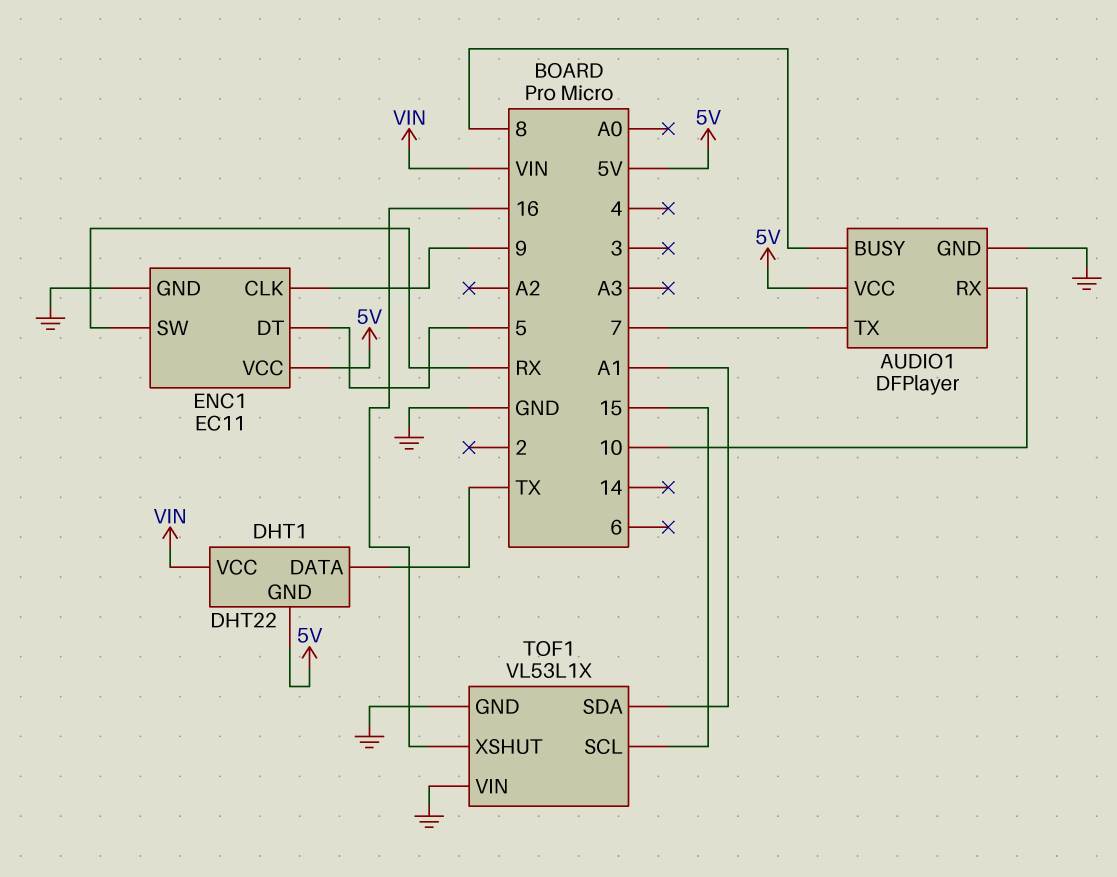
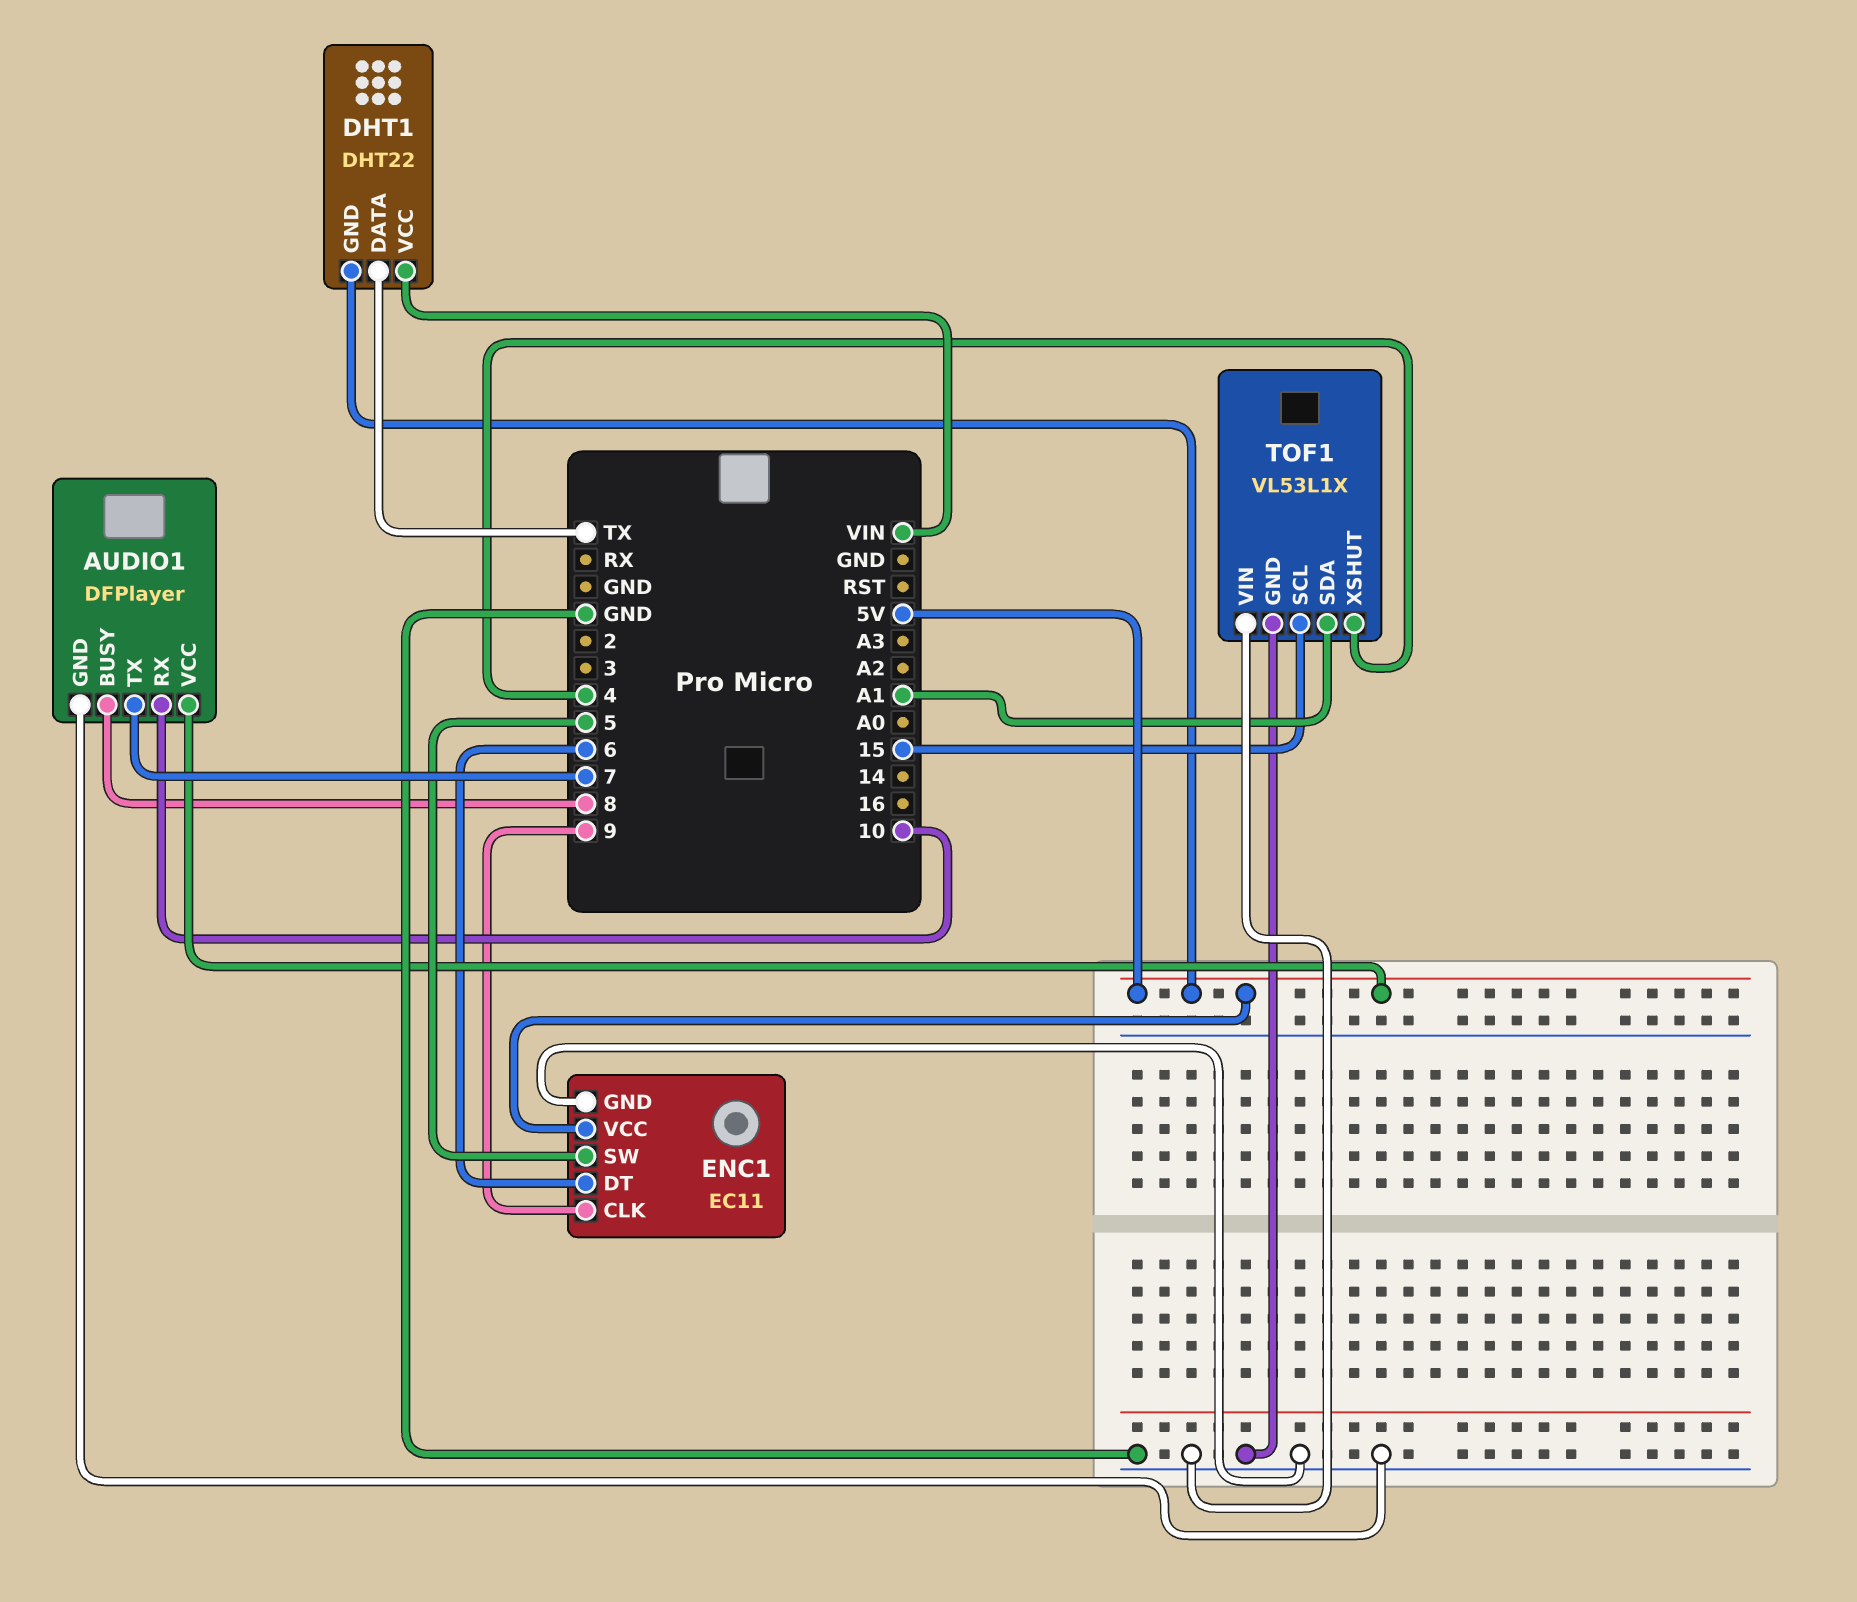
ENC1 pin DT: 5 -> 6
ENC1 pin SW: RX -> 5
TOF1 pin XSHUT: 16 -> 4

